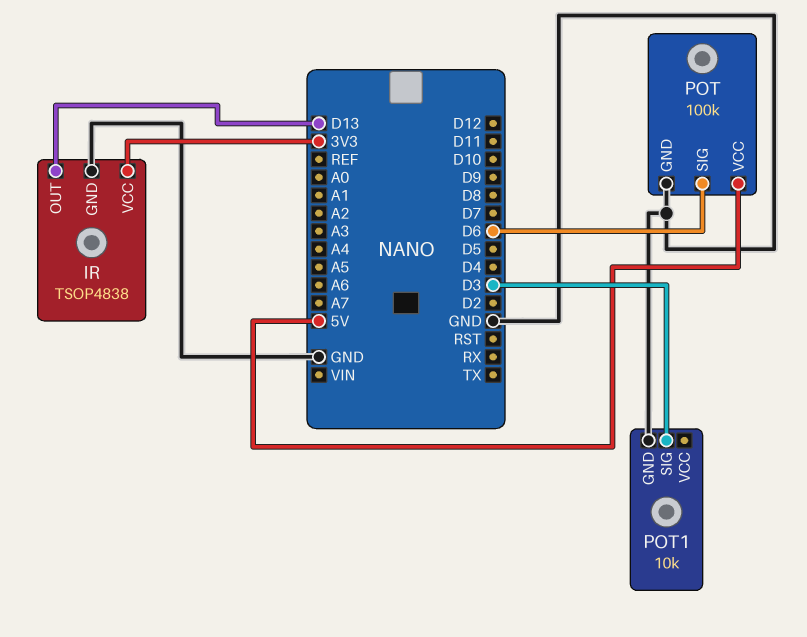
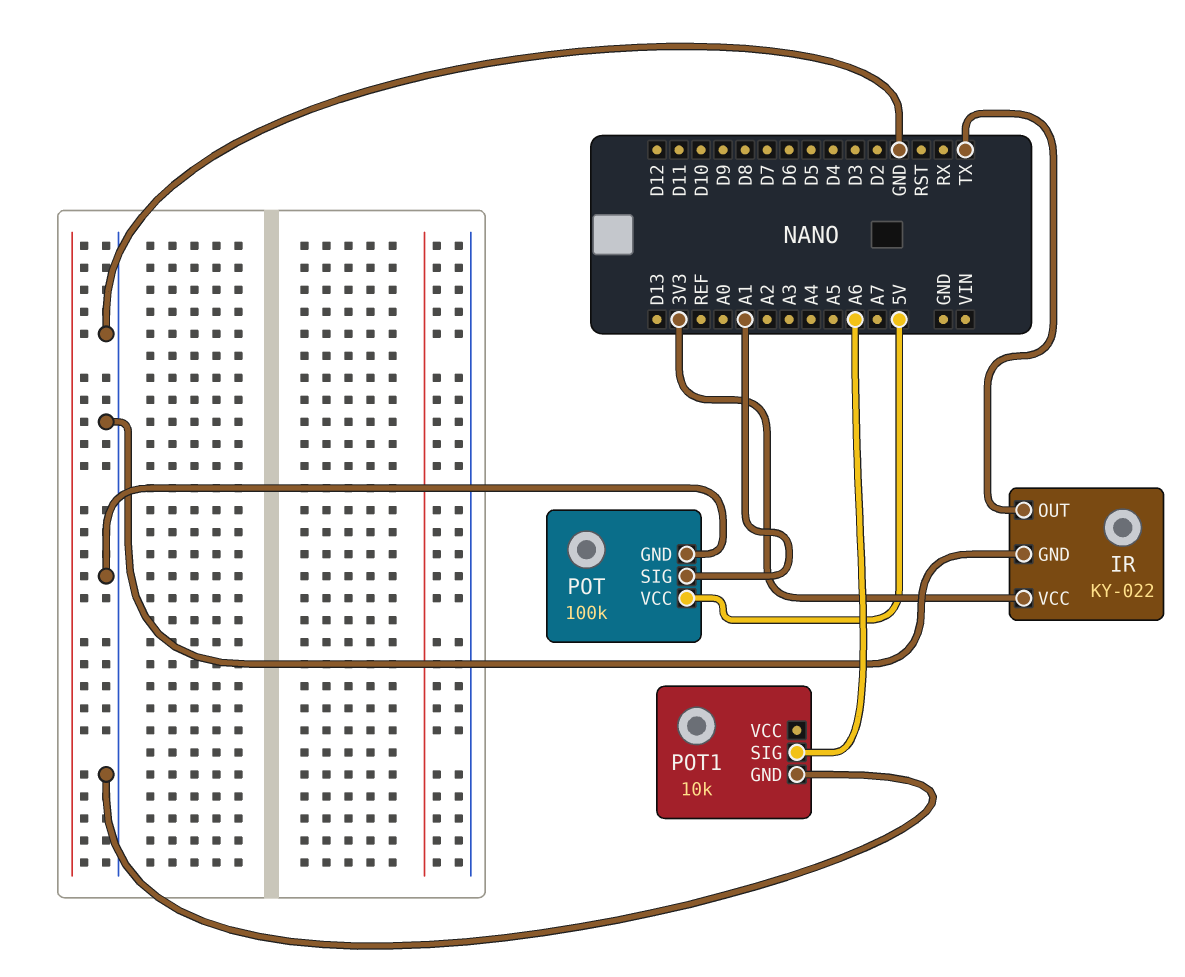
IR: TSOP4838 -> KY-022
IR pin OUT: D13 -> TX
POT pin SIG: D6 -> A1
POT1 pin SIG: D3 -> A6

